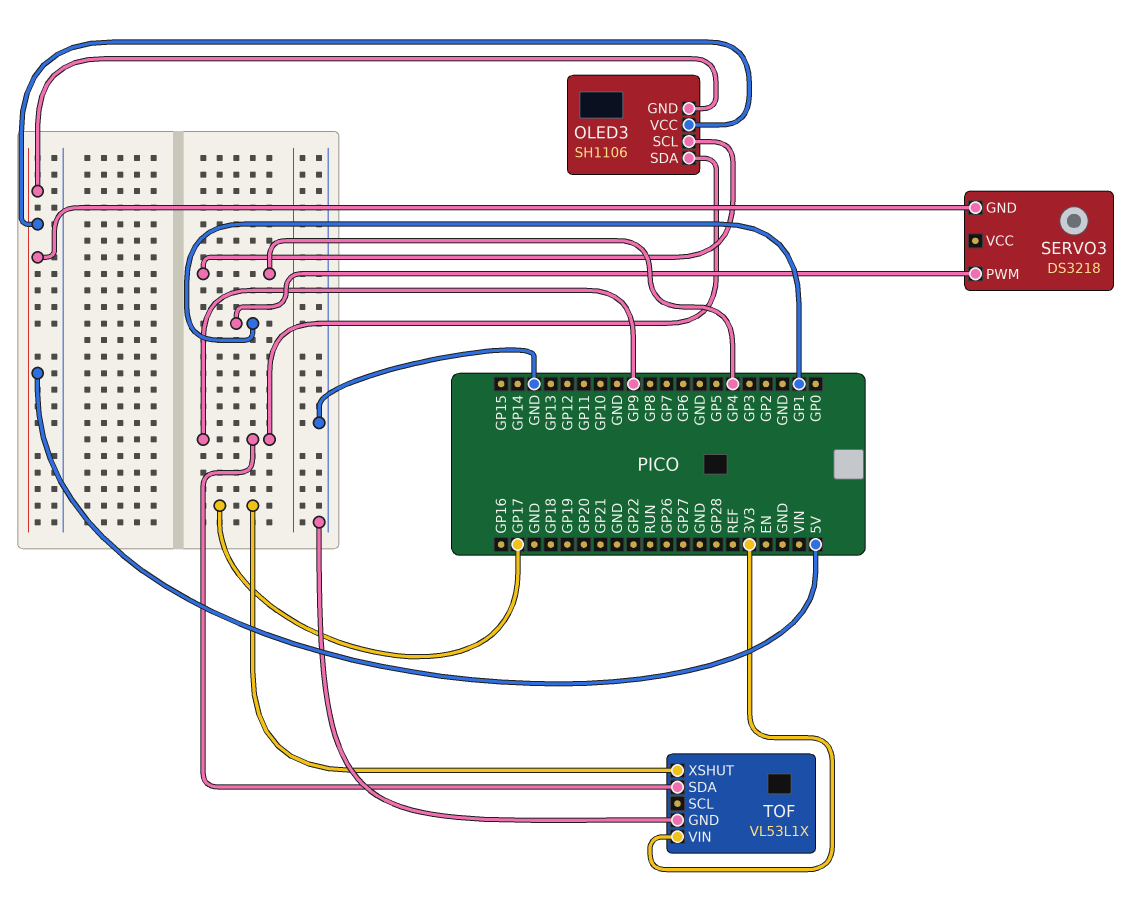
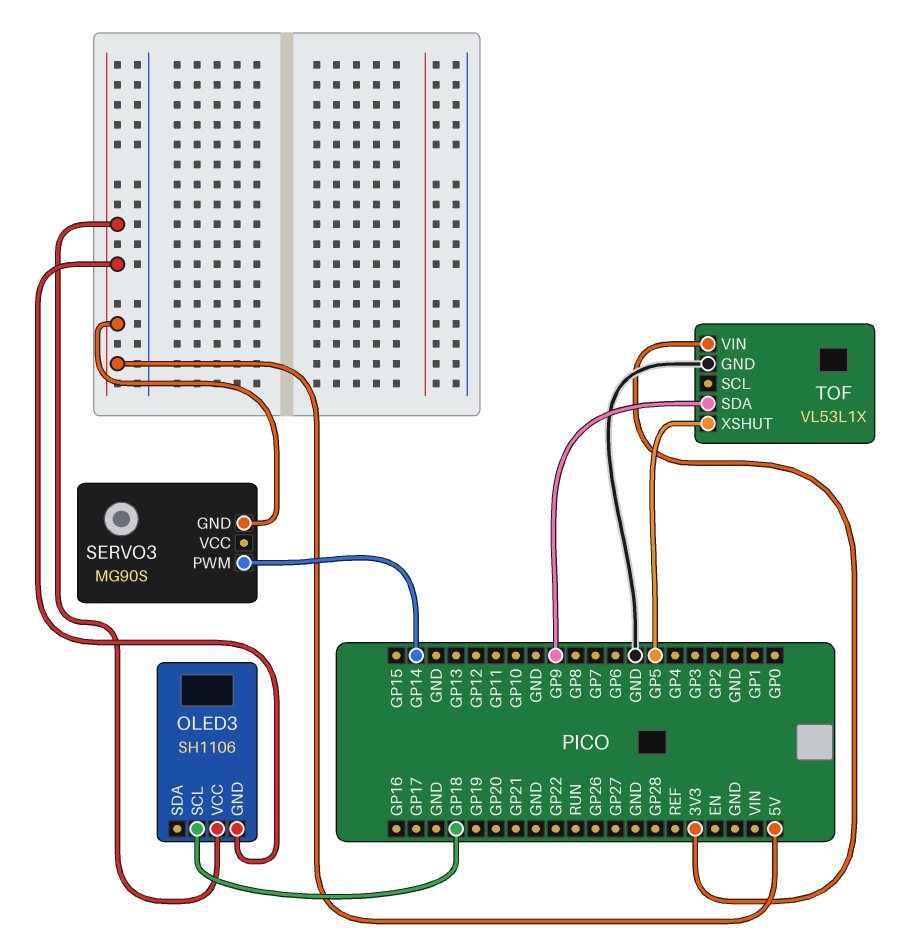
OLED3 pin SCL: GP4 -> GP18
OLED3 pin SDA: GP9 -> none
SERVO3: DS3218 -> MG90S
SERVO3 pin PWM: GP1 -> GP14
TOF pin XSHUT: GP17 -> GP5

